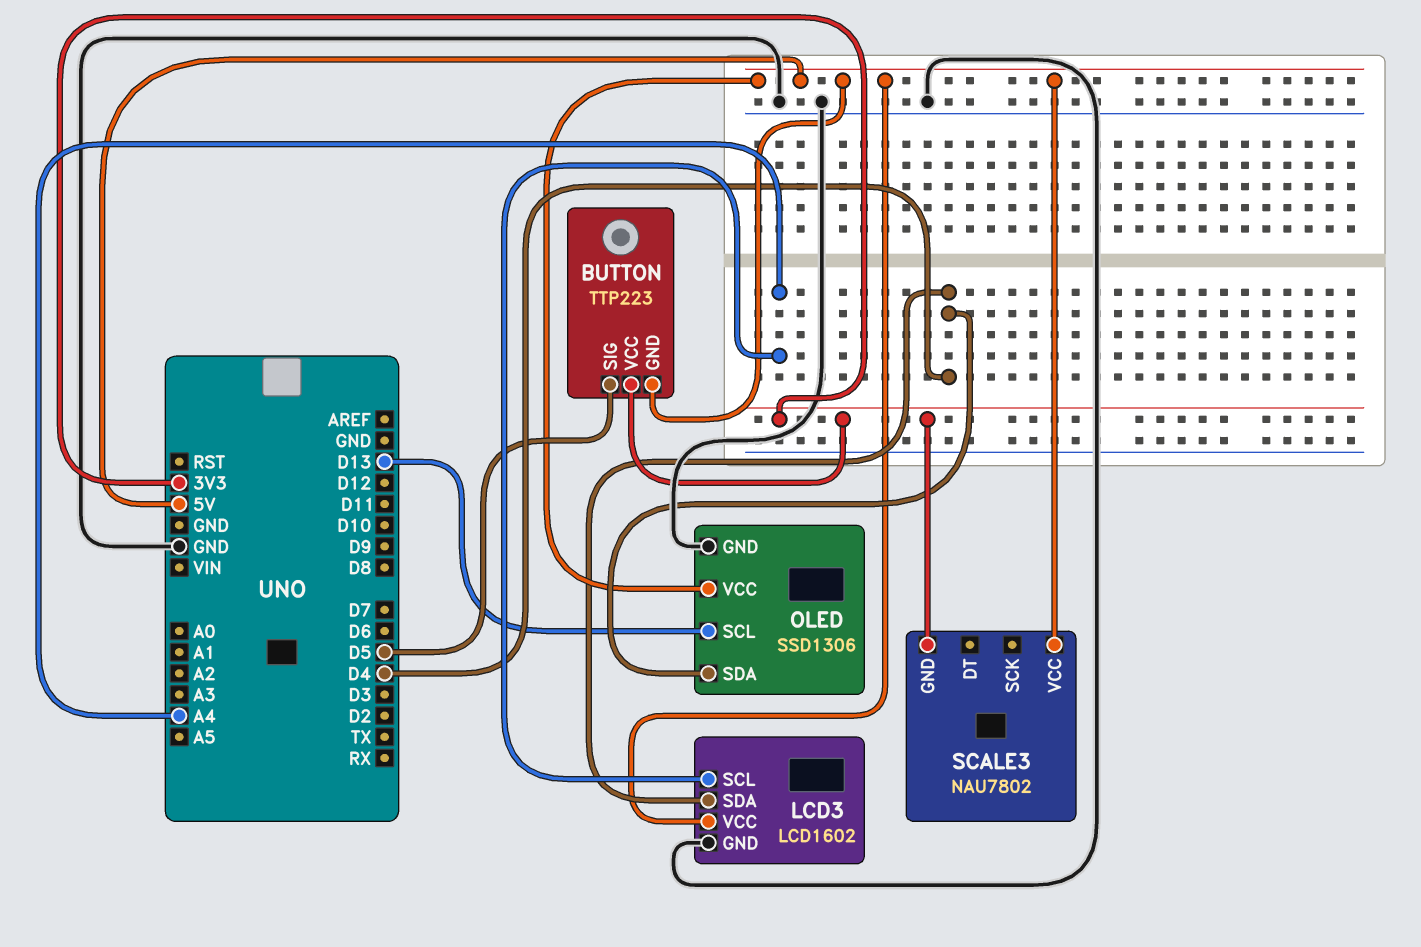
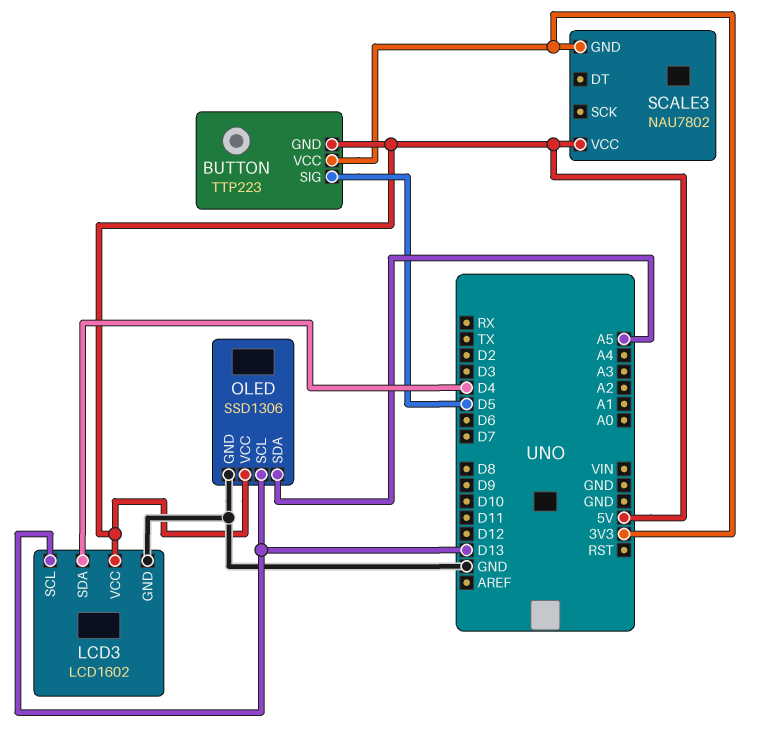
LCD3 pin SCL: A4 -> D13
OLED pin SDA: D4 -> A5

